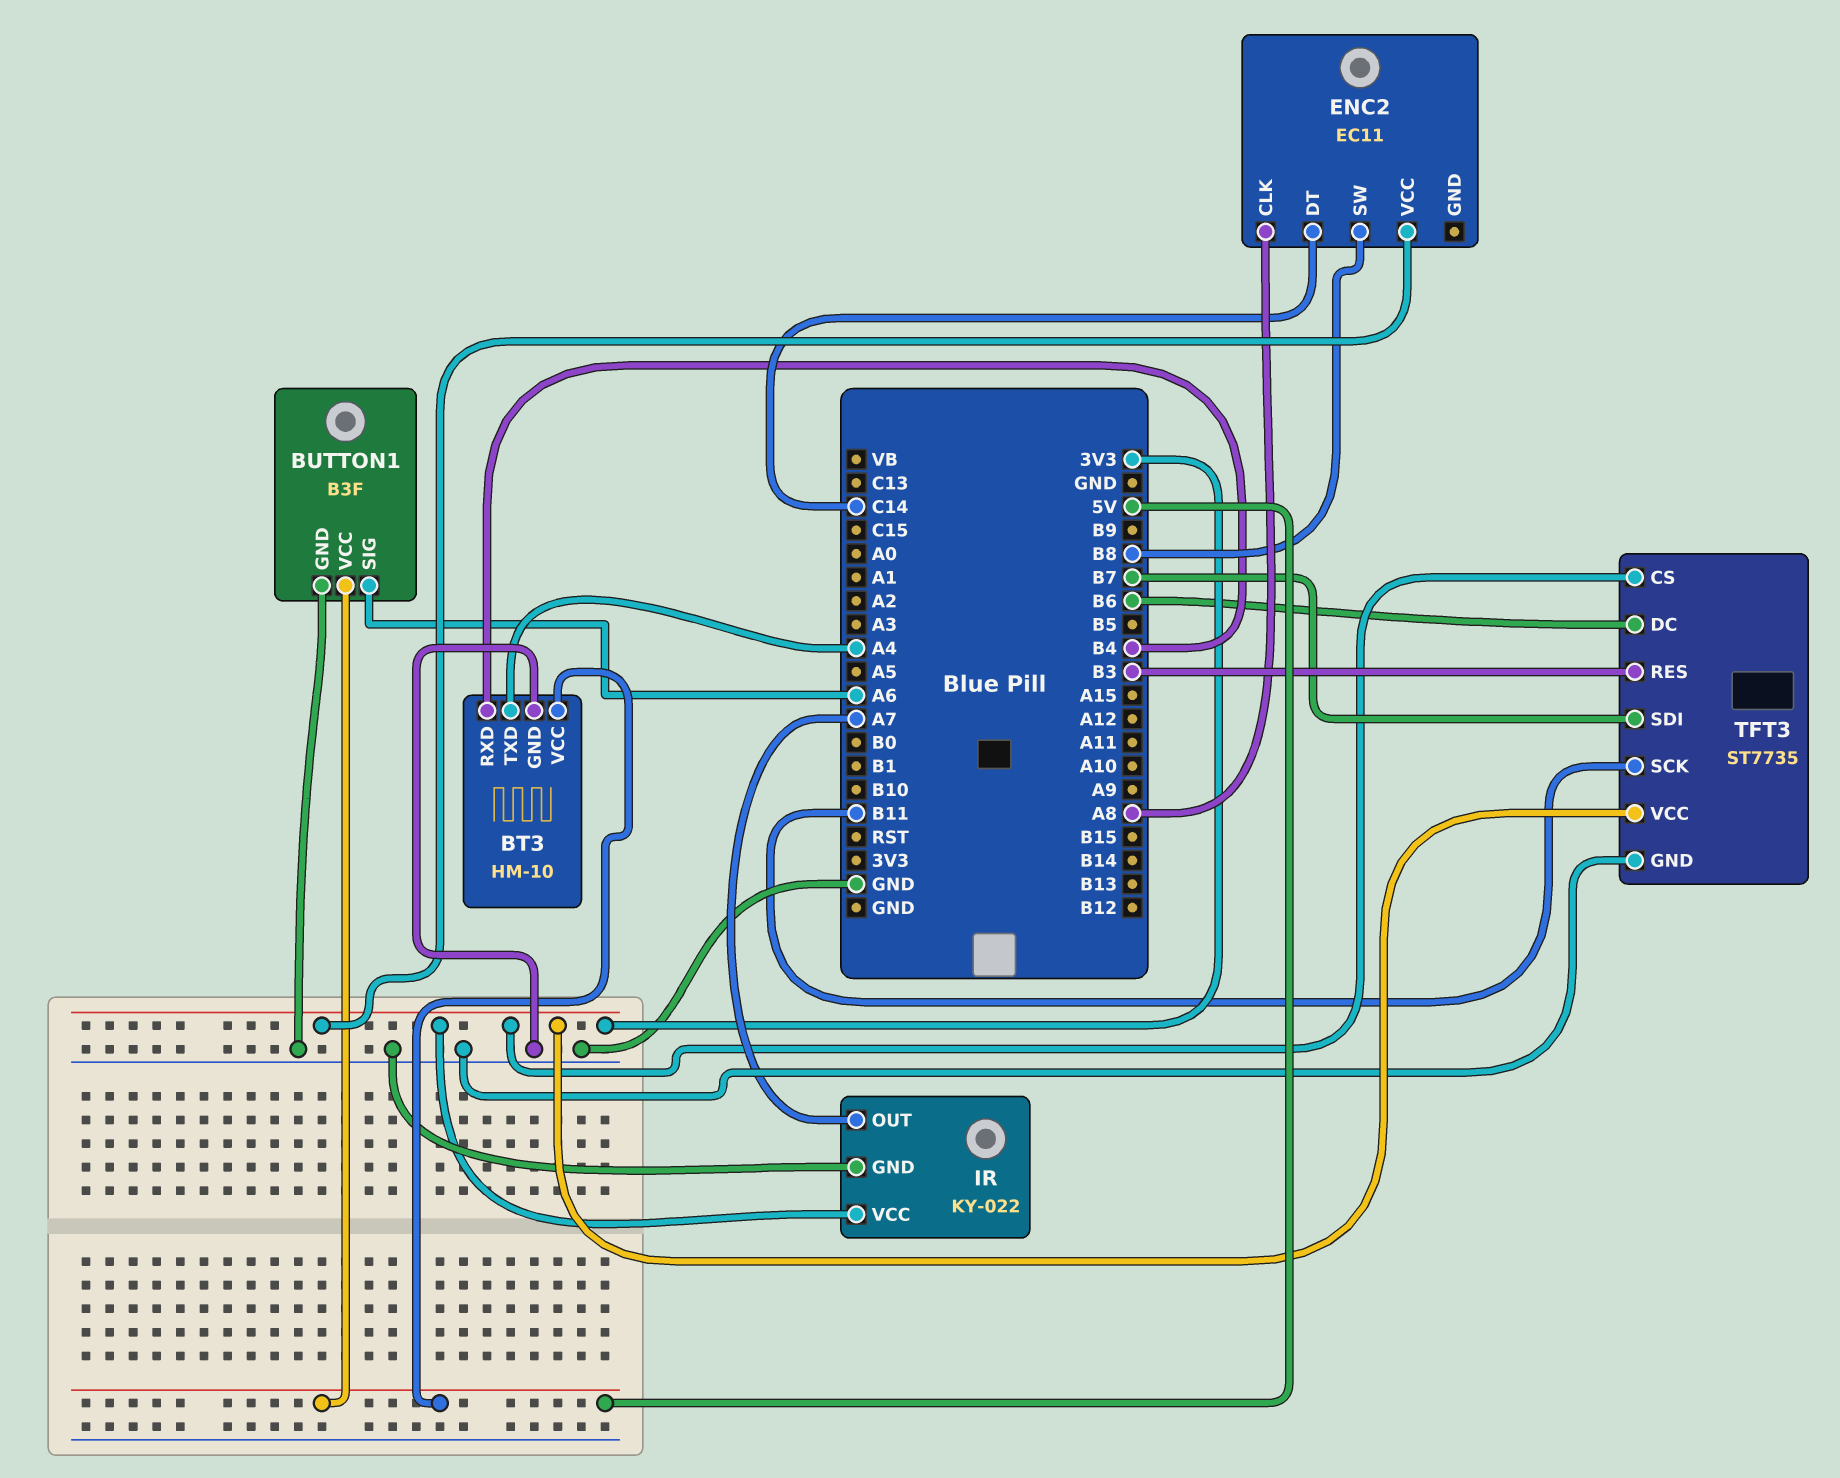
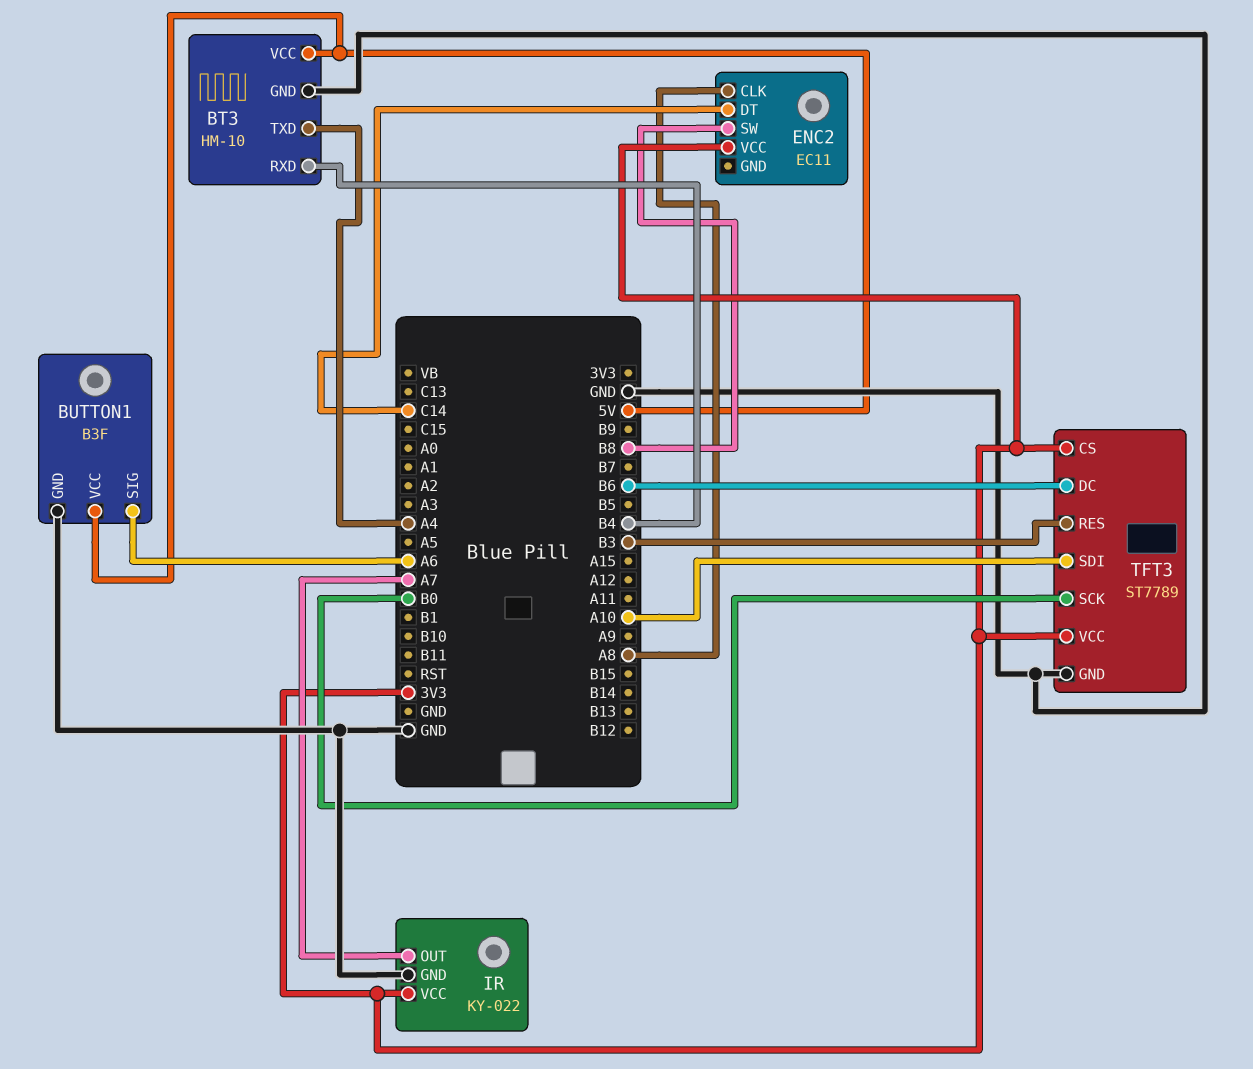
TFT3: ST7735 -> ST7789
TFT3 pin SCK: B11 -> B0
TFT3 pin SDI: B7 -> A10

